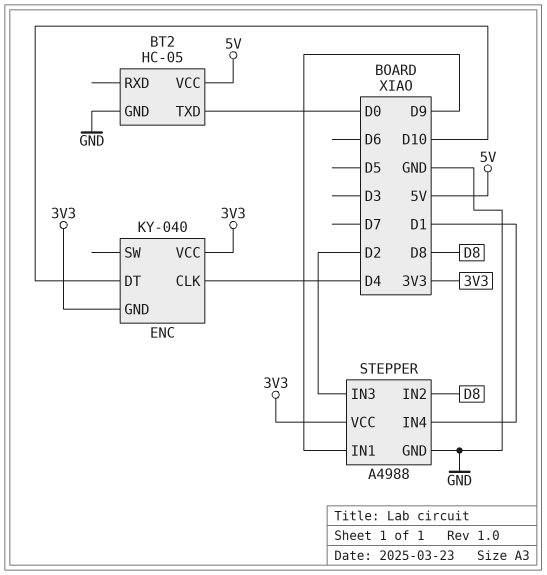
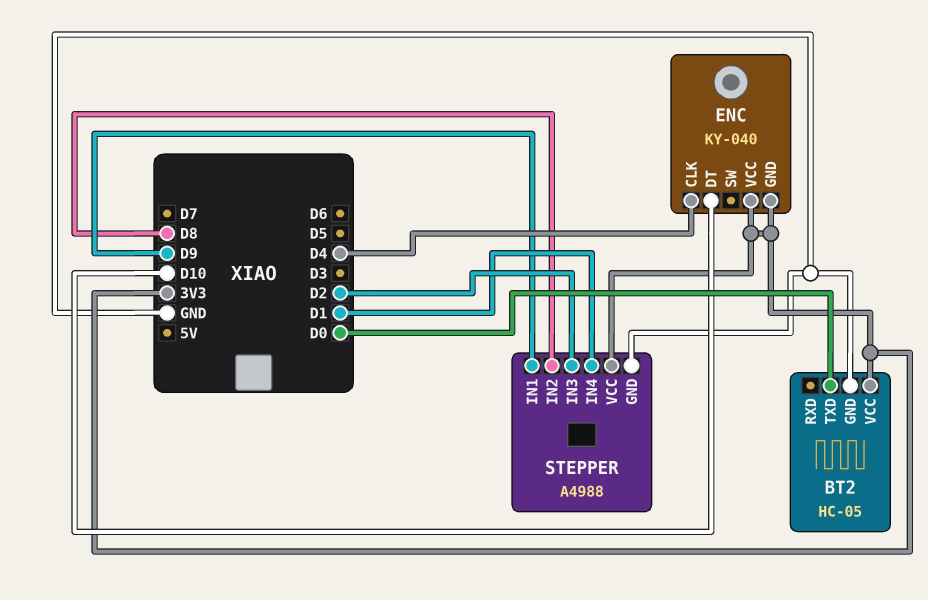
BT2 pin VCC: 5V -> 3V3

